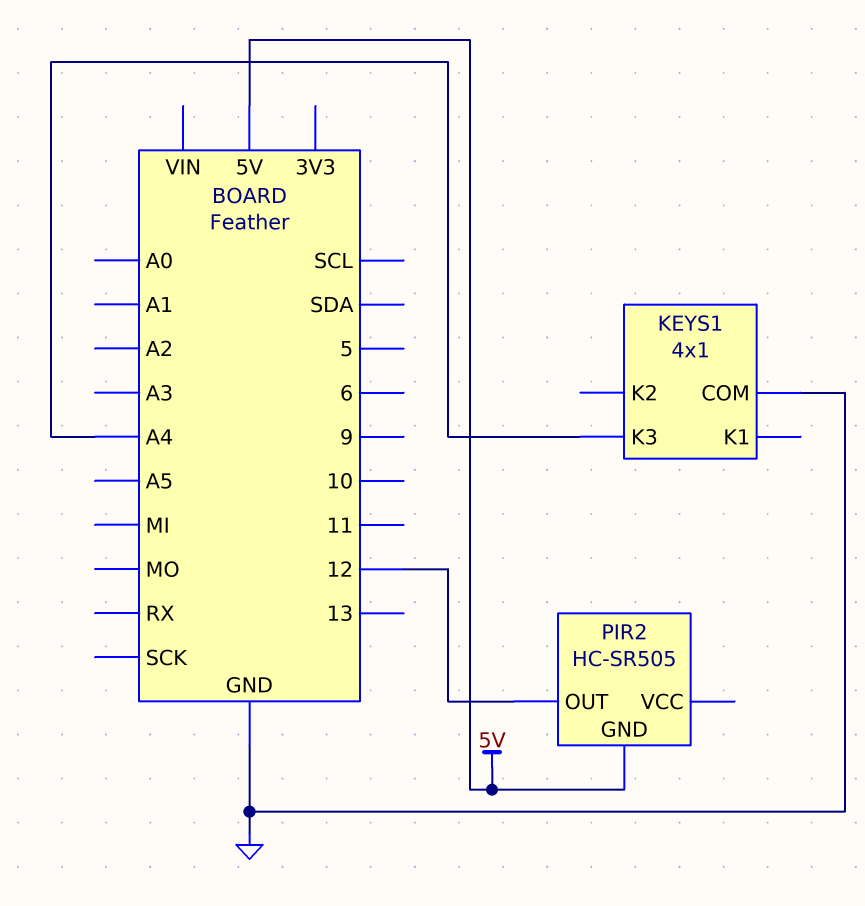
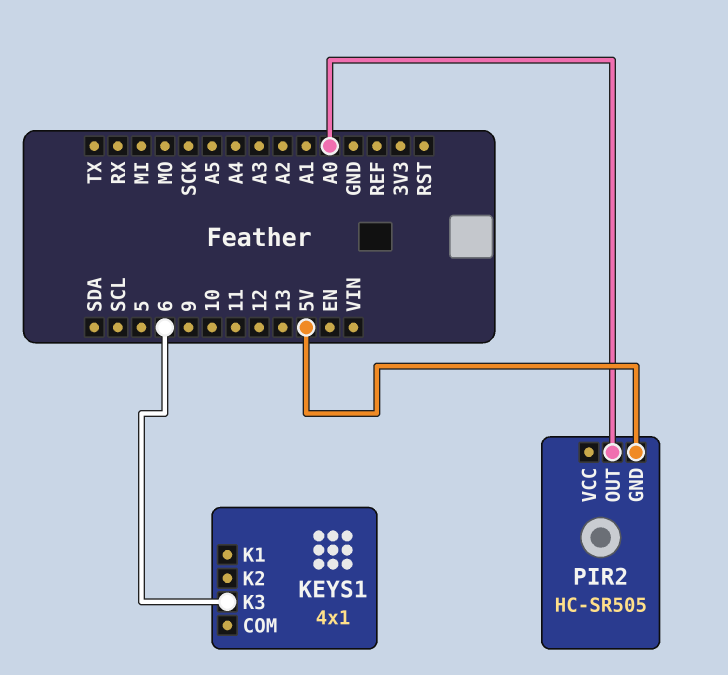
KEYS1 pin COM: GND -> none
KEYS1 pin K3: A4 -> 6
PIR2 pin OUT: 12 -> A0

